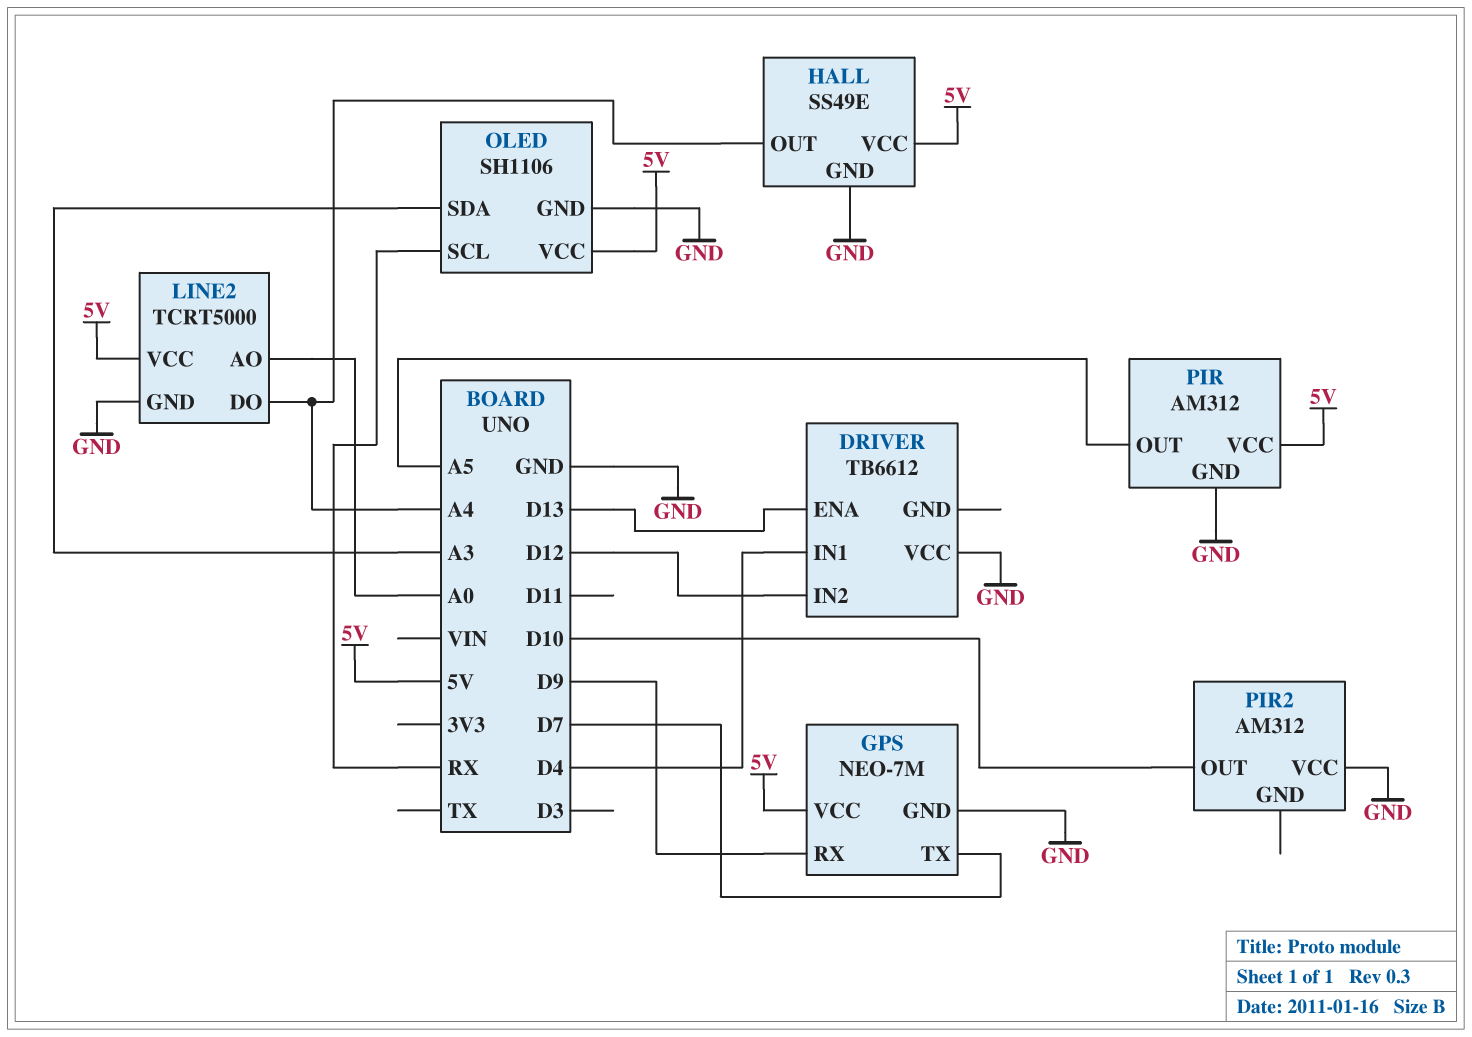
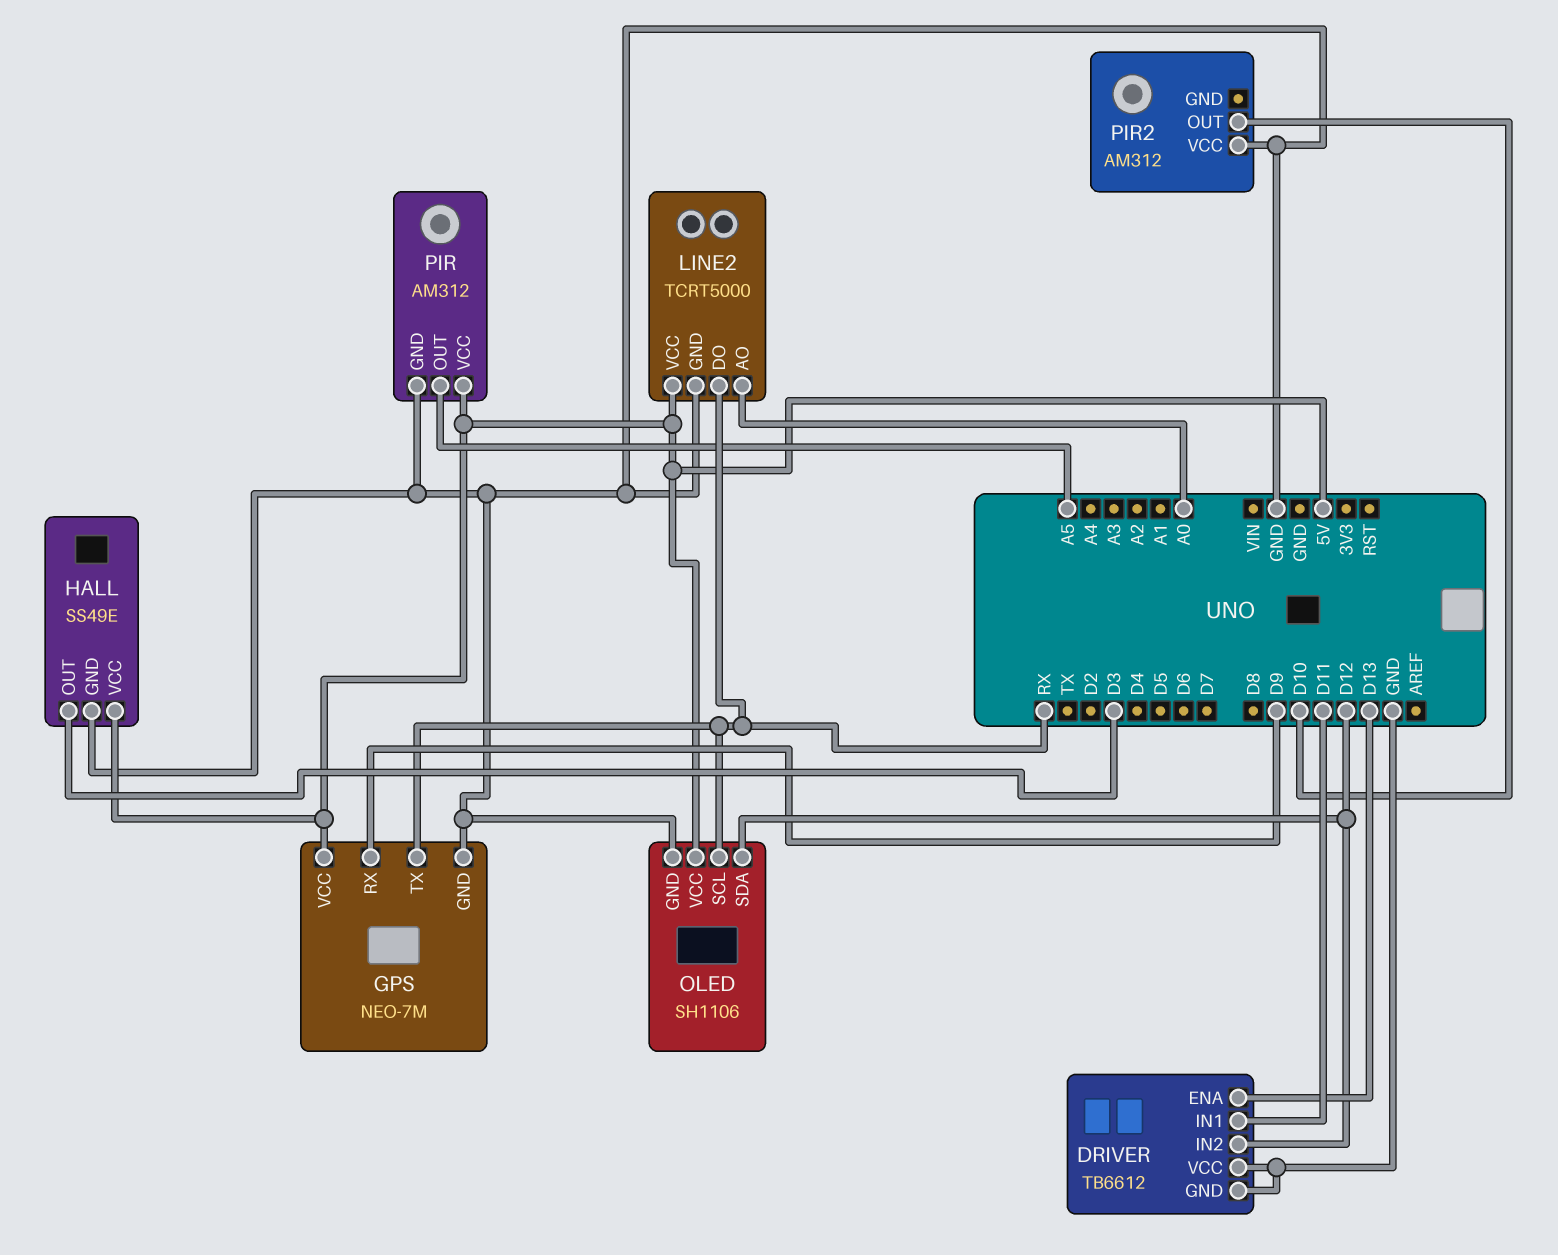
DRIVER pin GND: none -> GND
DRIVER pin IN1: D4 -> D11
GPS pin TX: D7 -> RX
HALL pin OUT: A4 -> D3
LINE2 pin DO: A4 -> RX
OLED pin SDA: A3 -> D12

